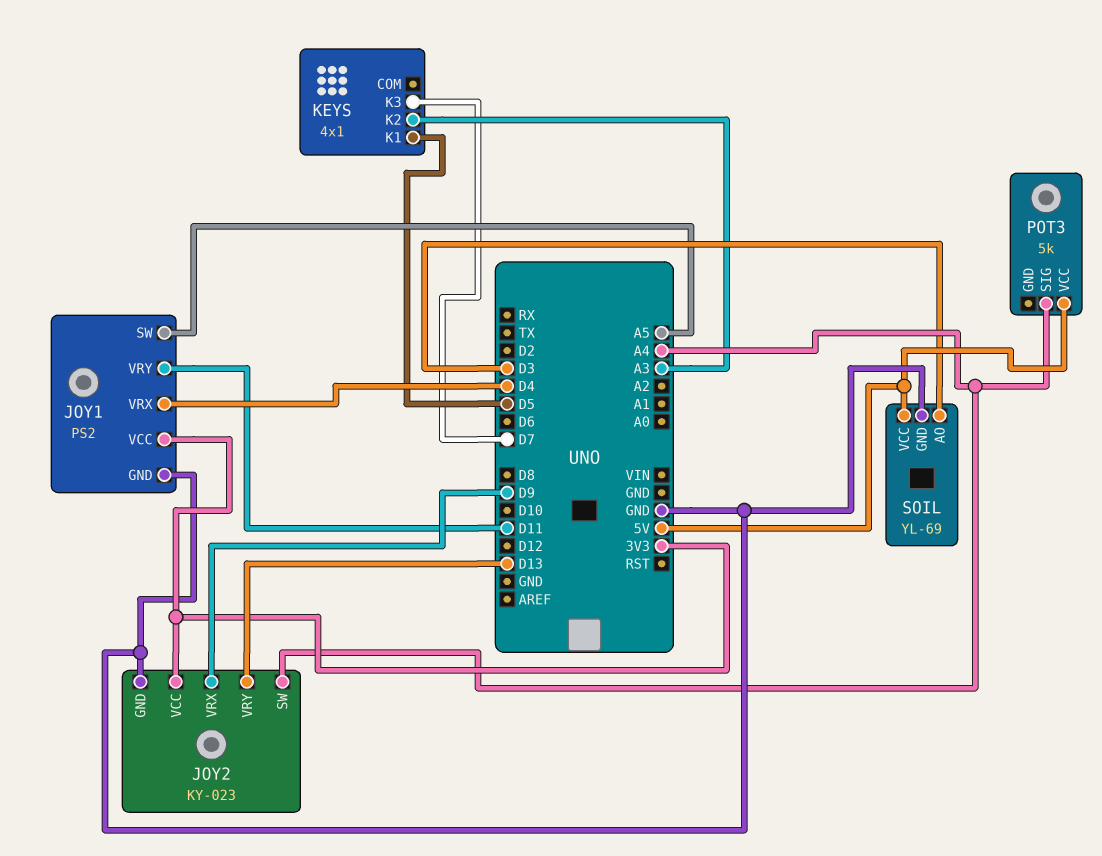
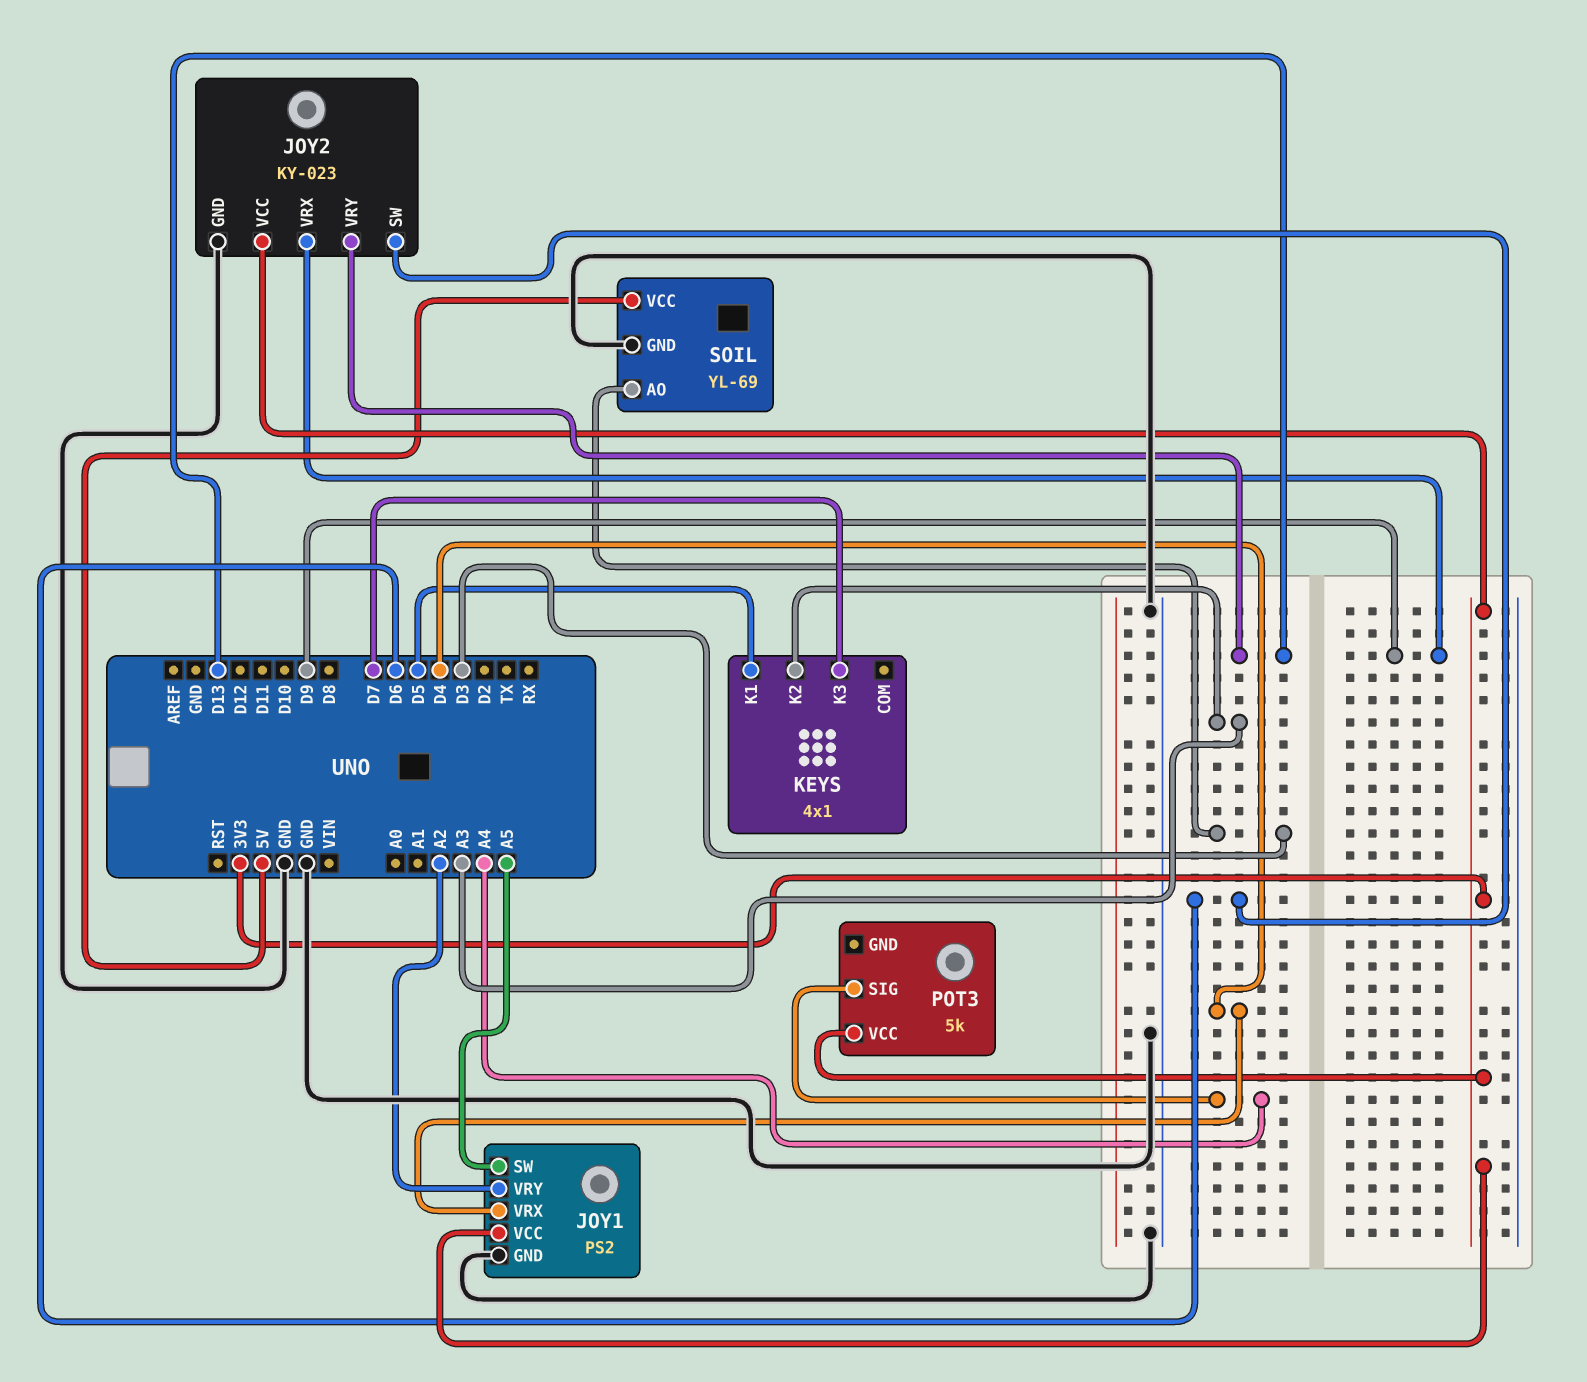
JOY1 pin VRY: D11 -> A2
JOY2 pin SW: A4 -> D6
POT3 pin VCC: 5V -> 3V3

